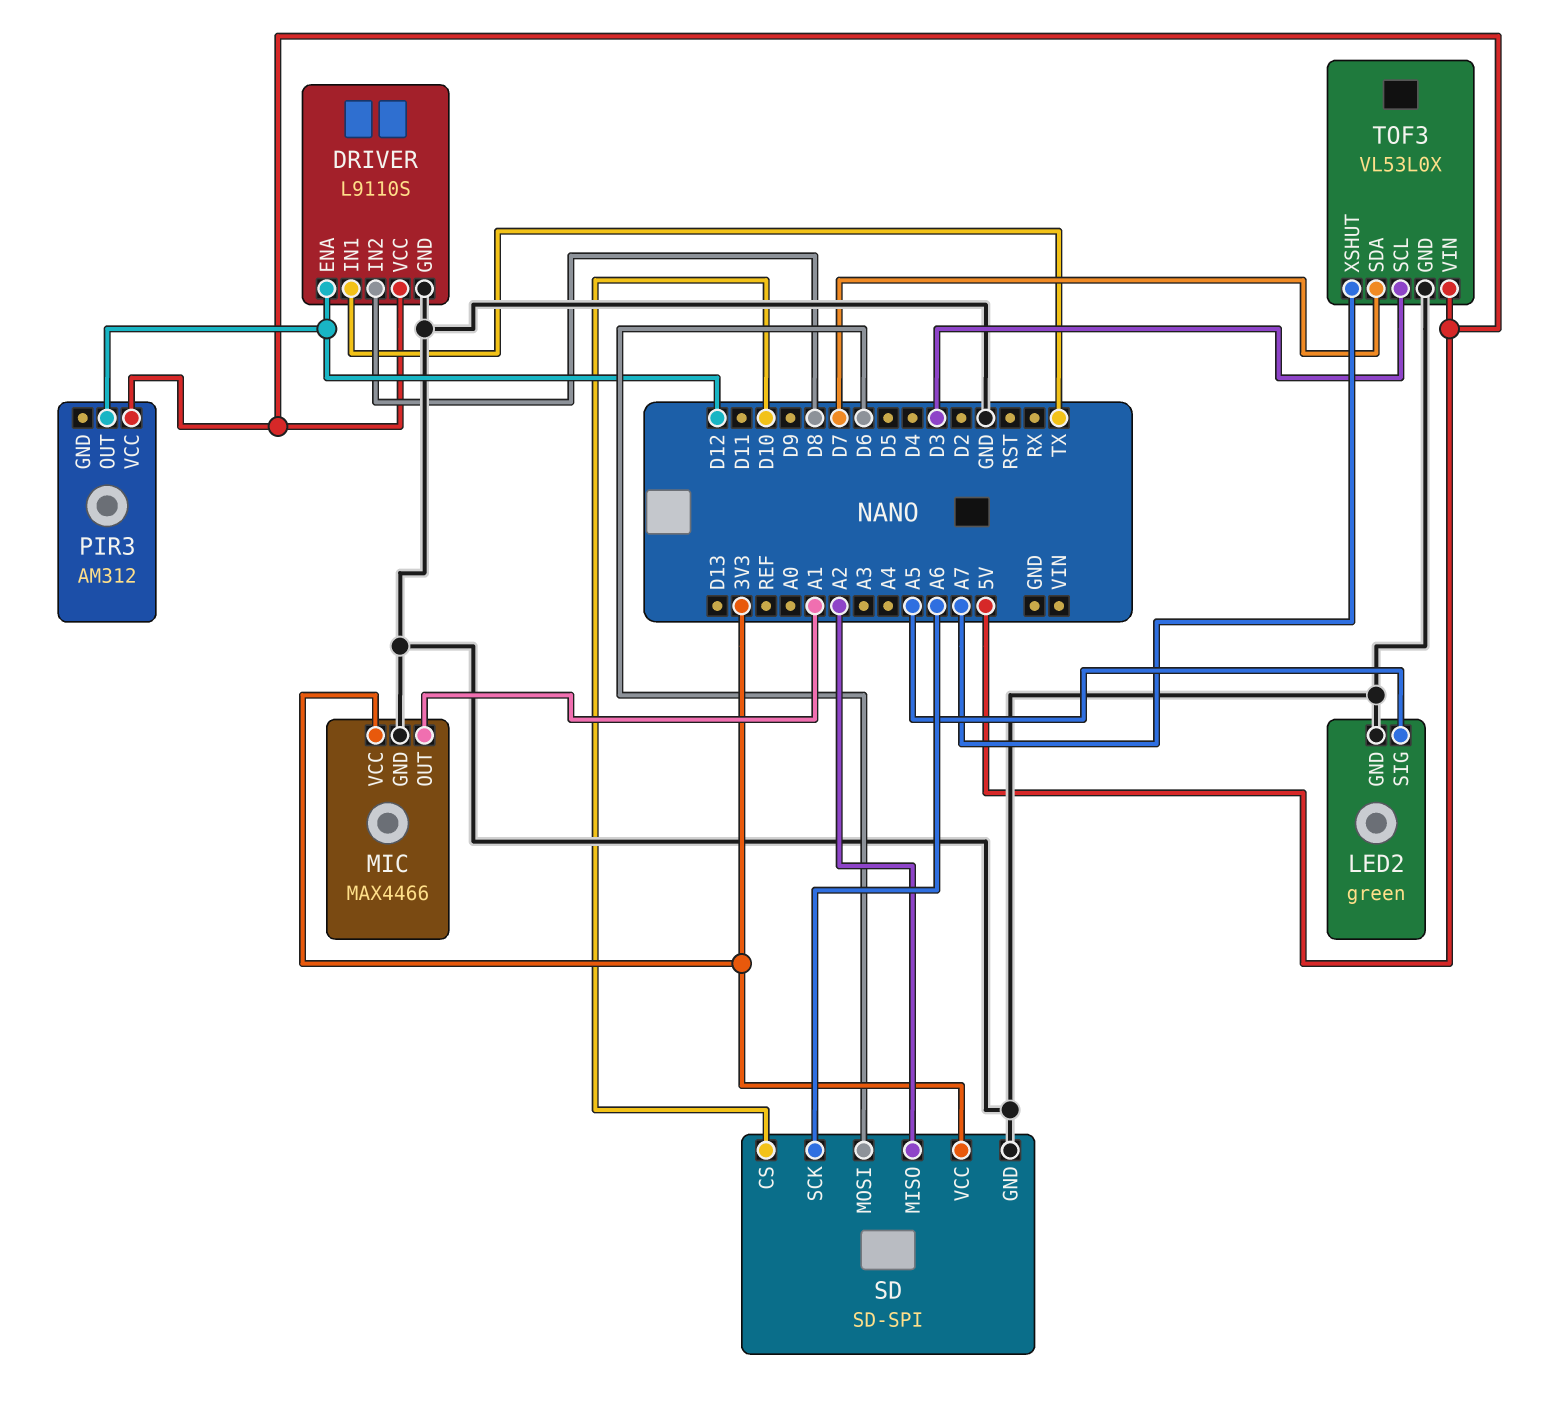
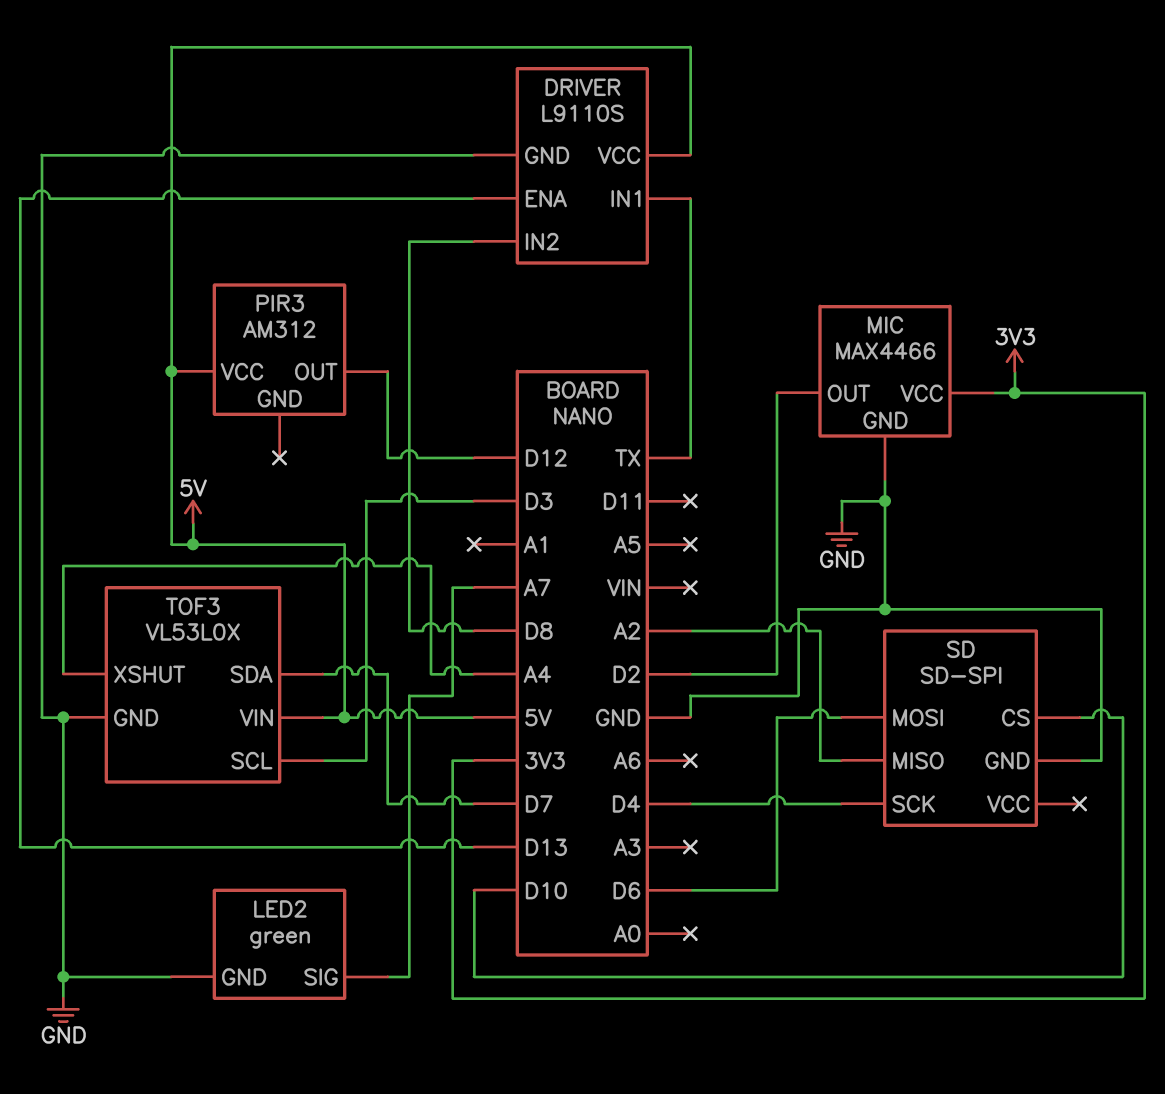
DRIVER pin ENA: D12 -> D13
LED2 pin SIG: A5 -> A7
MIC pin OUT: A1 -> D2
SD pin SCK: A6 -> D4
SD pin VCC: 3V3 -> none
TOF3 pin XSHUT: A7 -> A4

